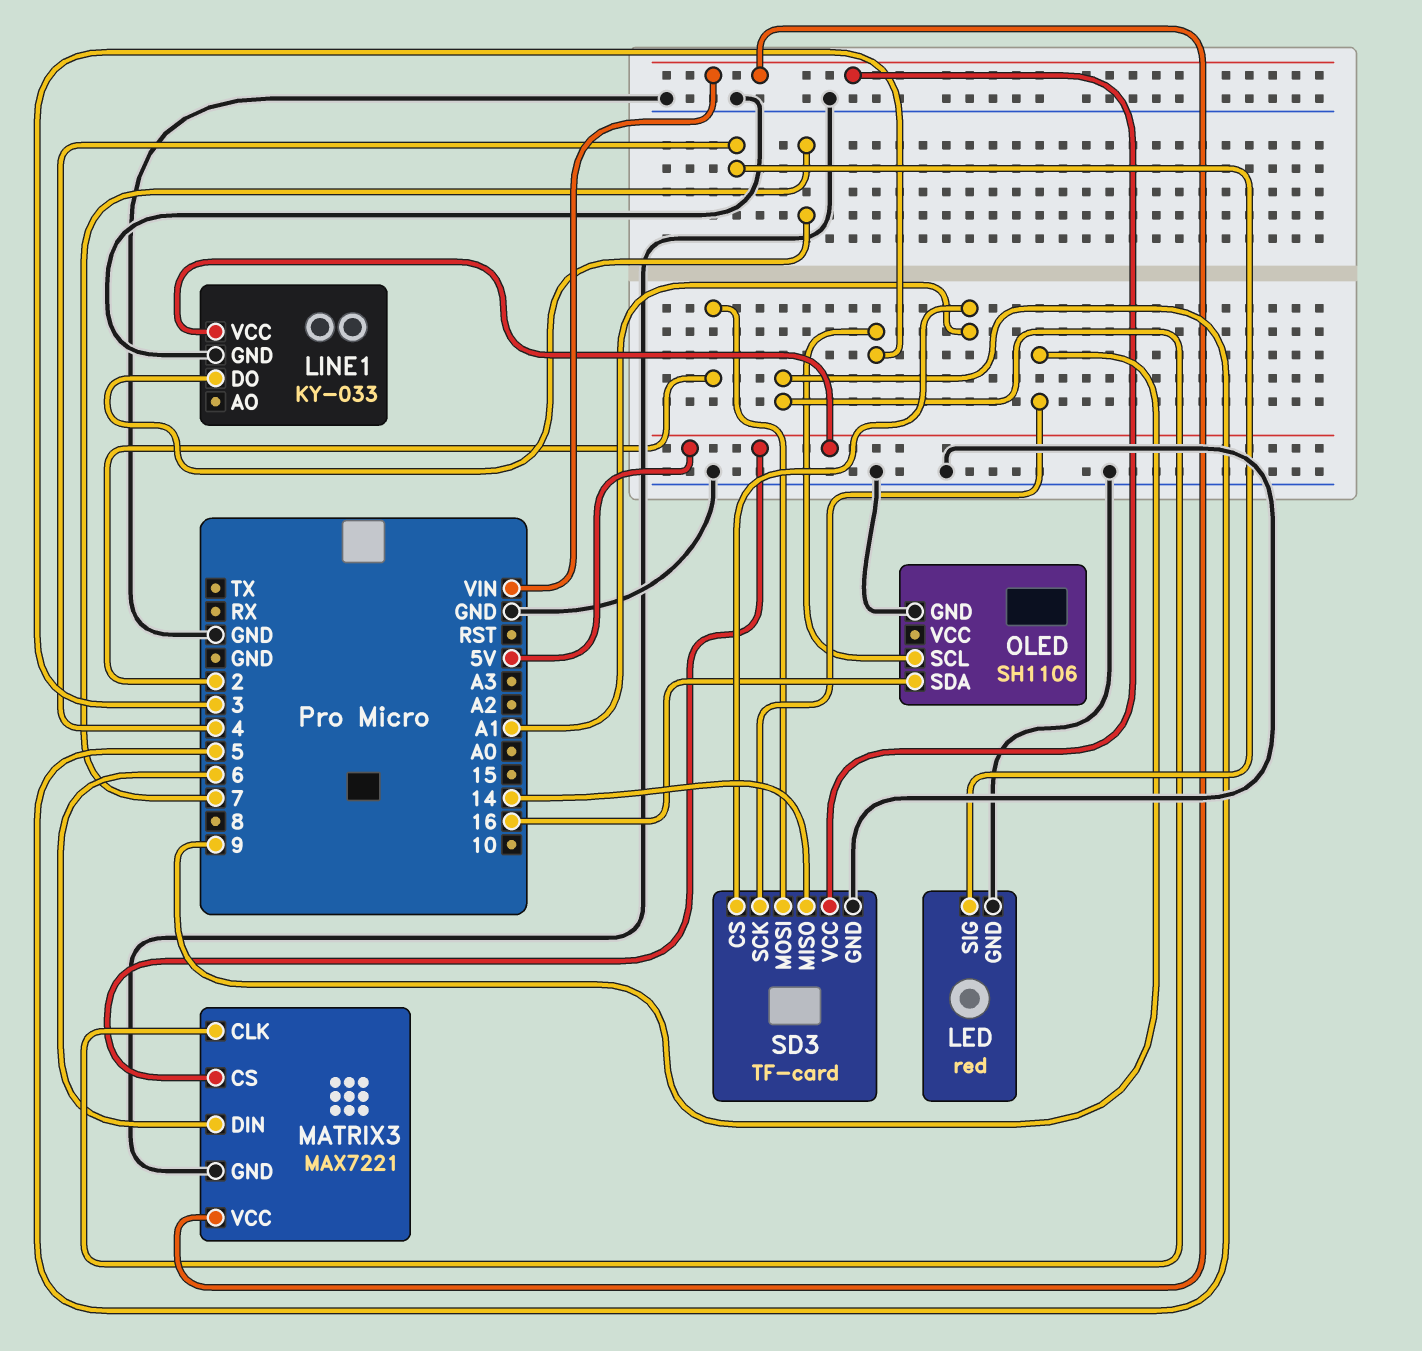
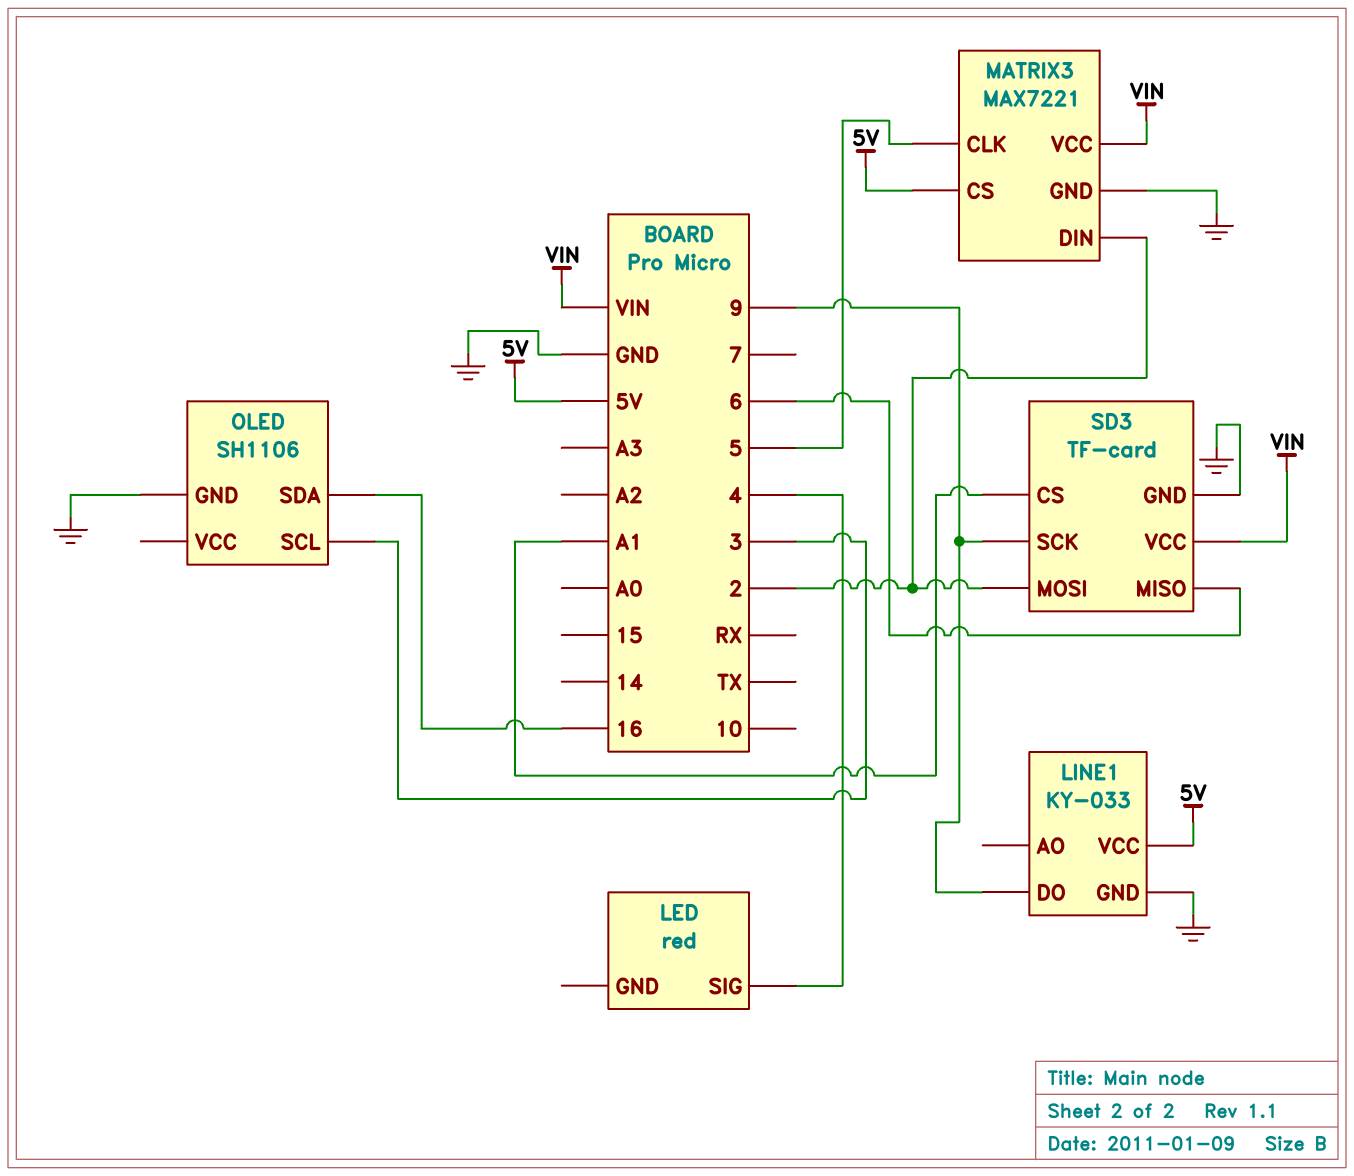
LED pin GND: GND -> none
LINE1 pin DO: 7 -> 9
MATRIX3 pin DIN: 6 -> 2
SD3 pin MISO: 14 -> 6

